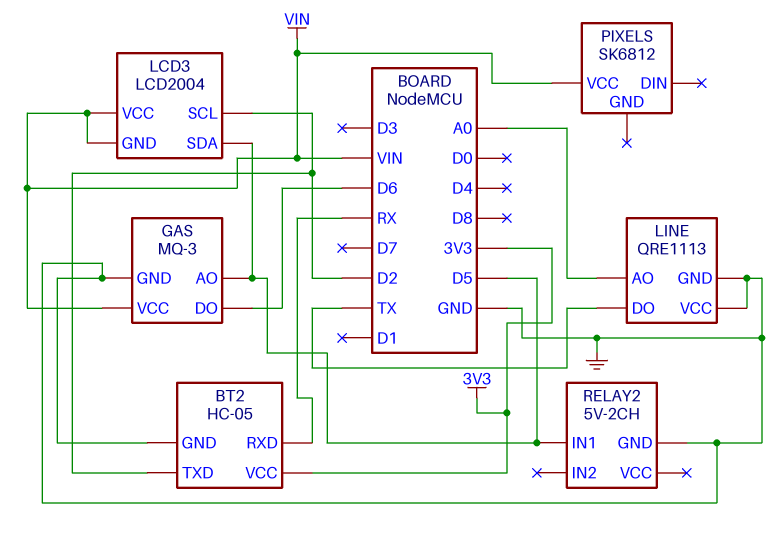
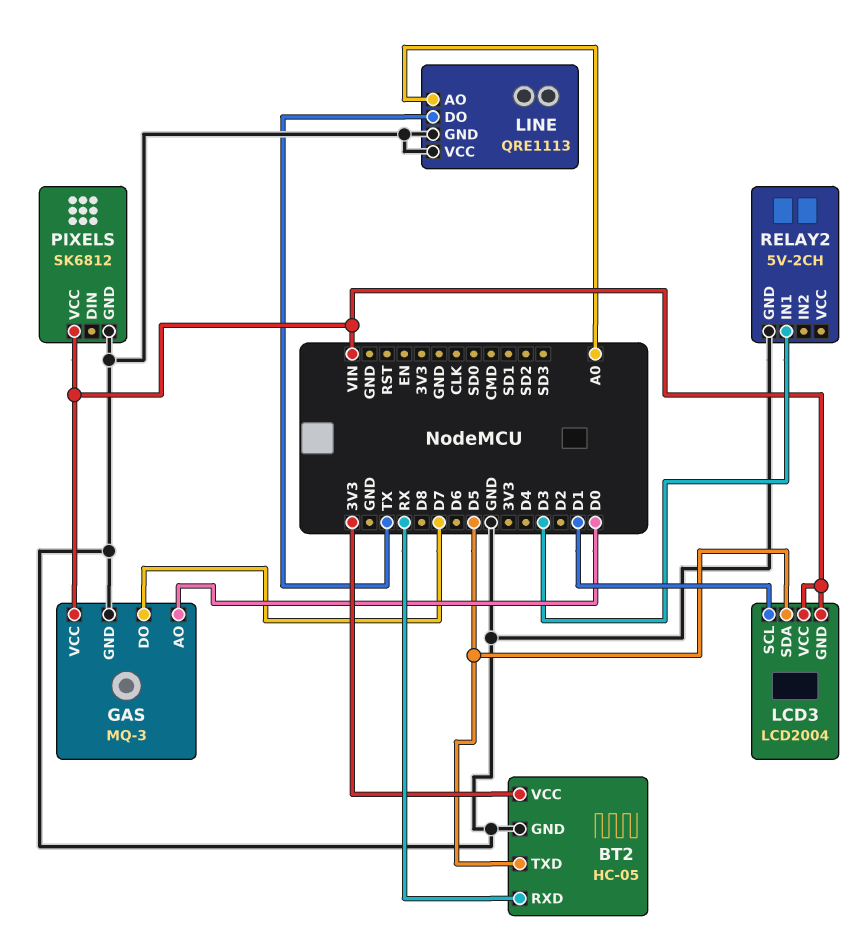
BT2 pin TXD: D2 -> D5
GAS pin AO: D5 -> D0
GAS pin DO: D6 -> D7
LCD3 pin SCL: D2 -> D1
PIXELS pin GND: none -> GND
RELAY2 pin IN1: D5 -> D3

